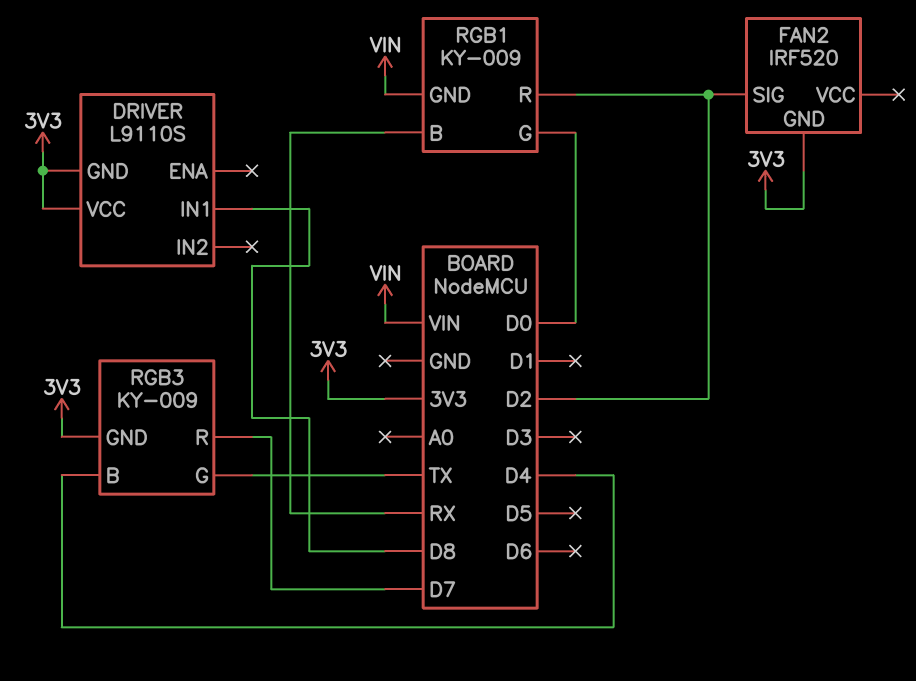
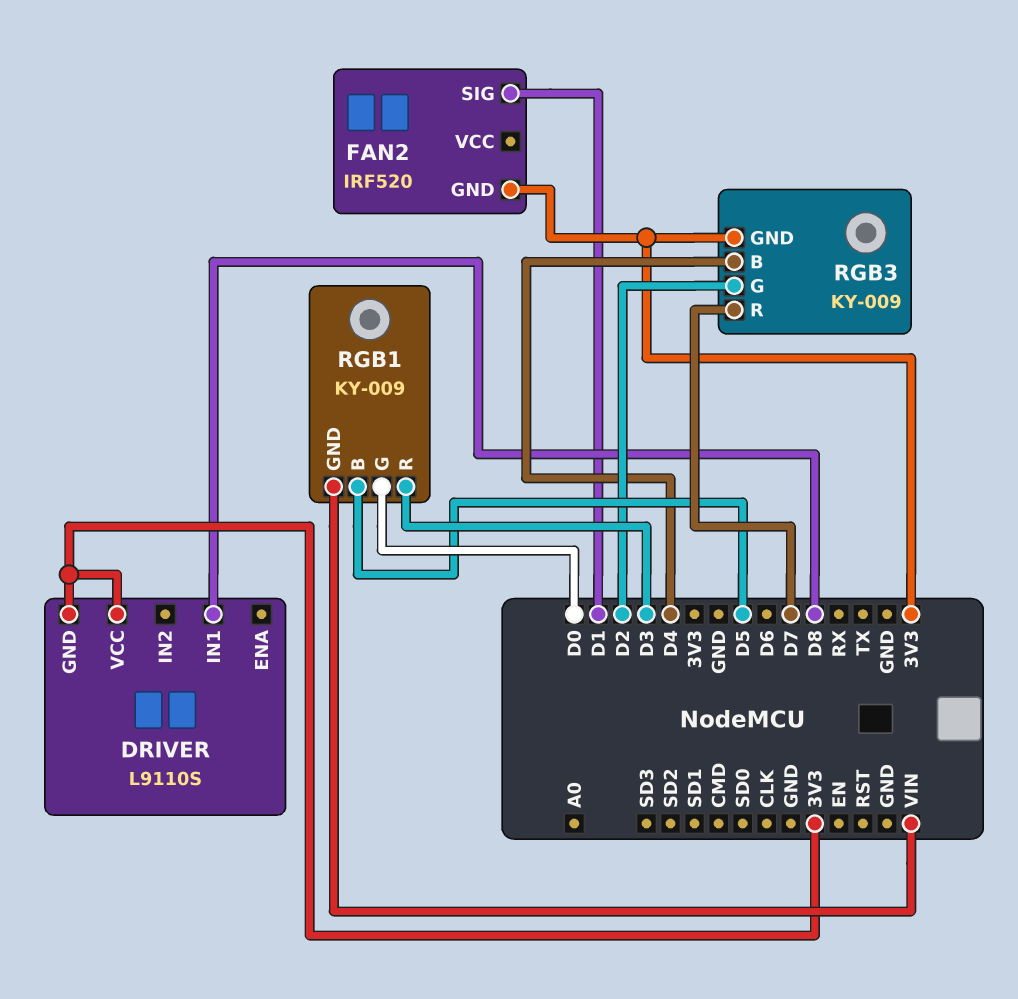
FAN2 pin SIG: D2 -> D1
RGB1 pin B: RX -> D5
RGB1 pin R: D2 -> D3
RGB3 pin G: TX -> D2

